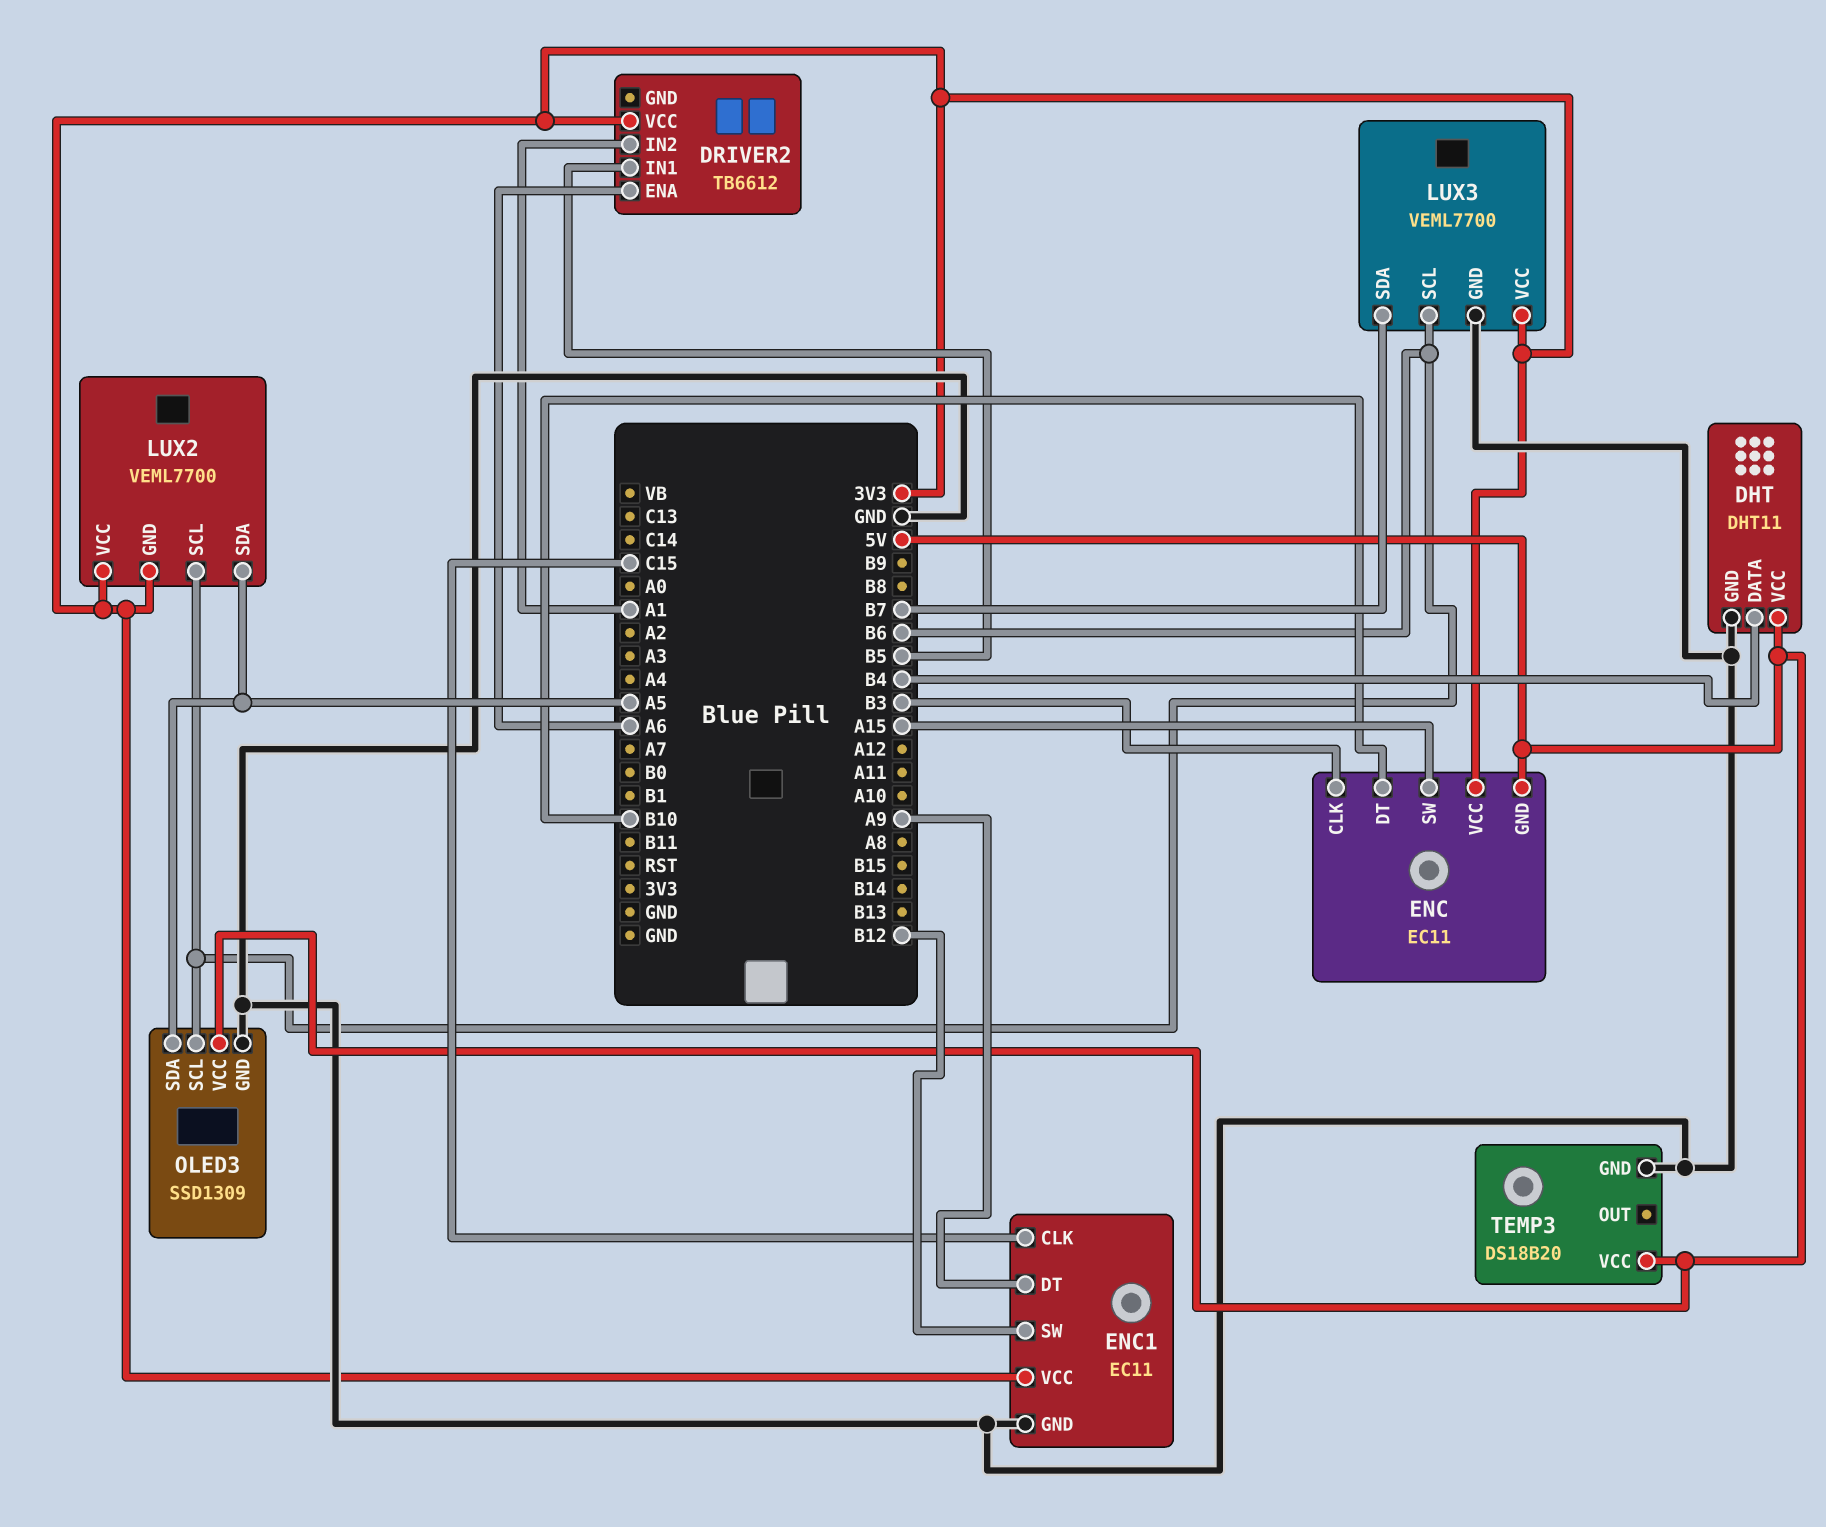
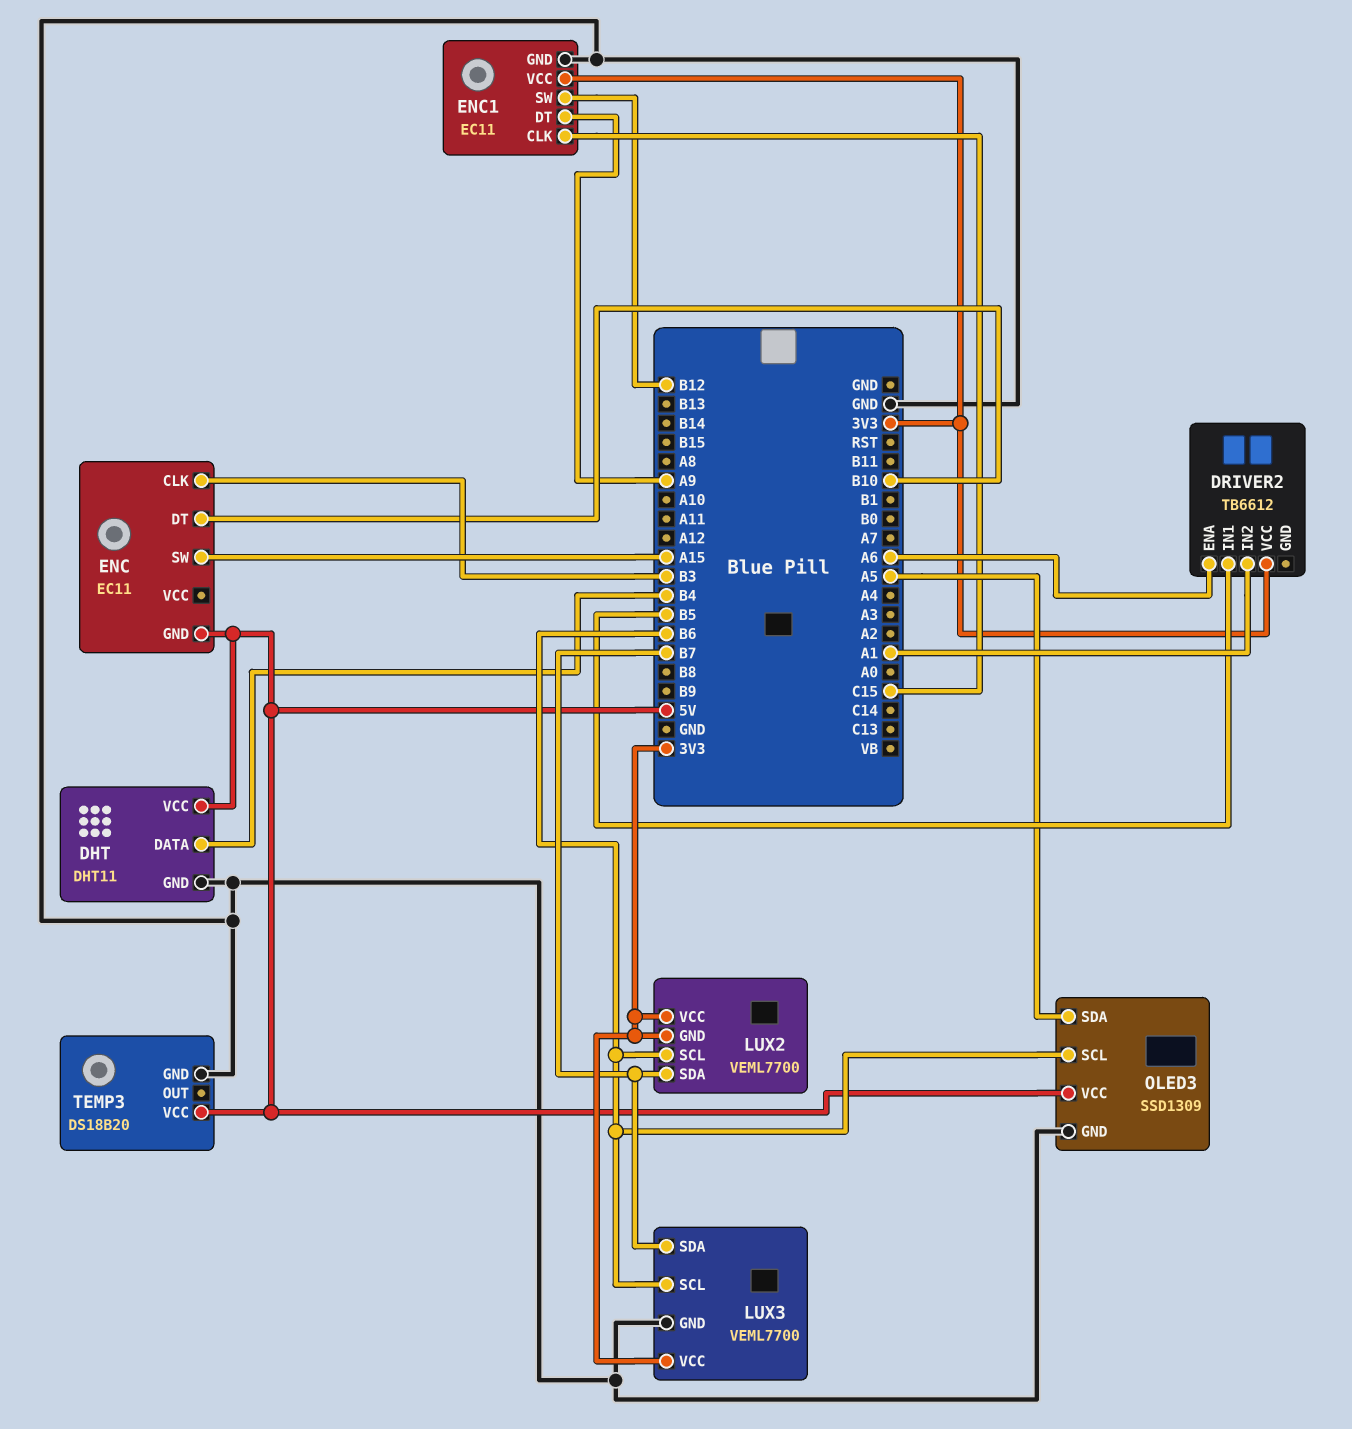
ENC pin VCC: 3V3 -> none
LUX2 pin SDA: A5 -> B7

